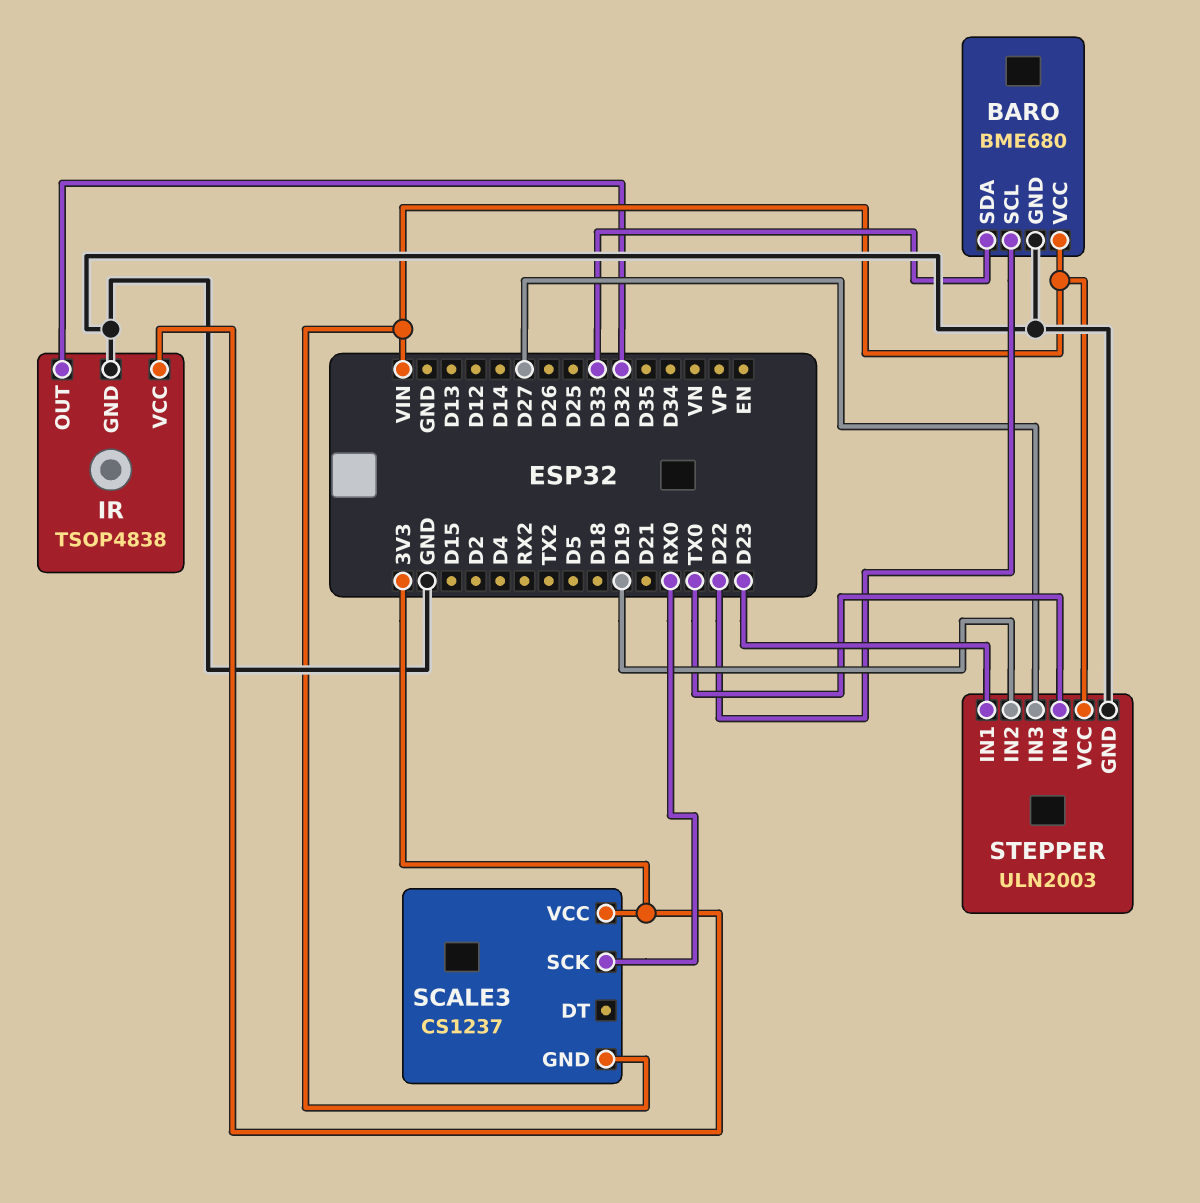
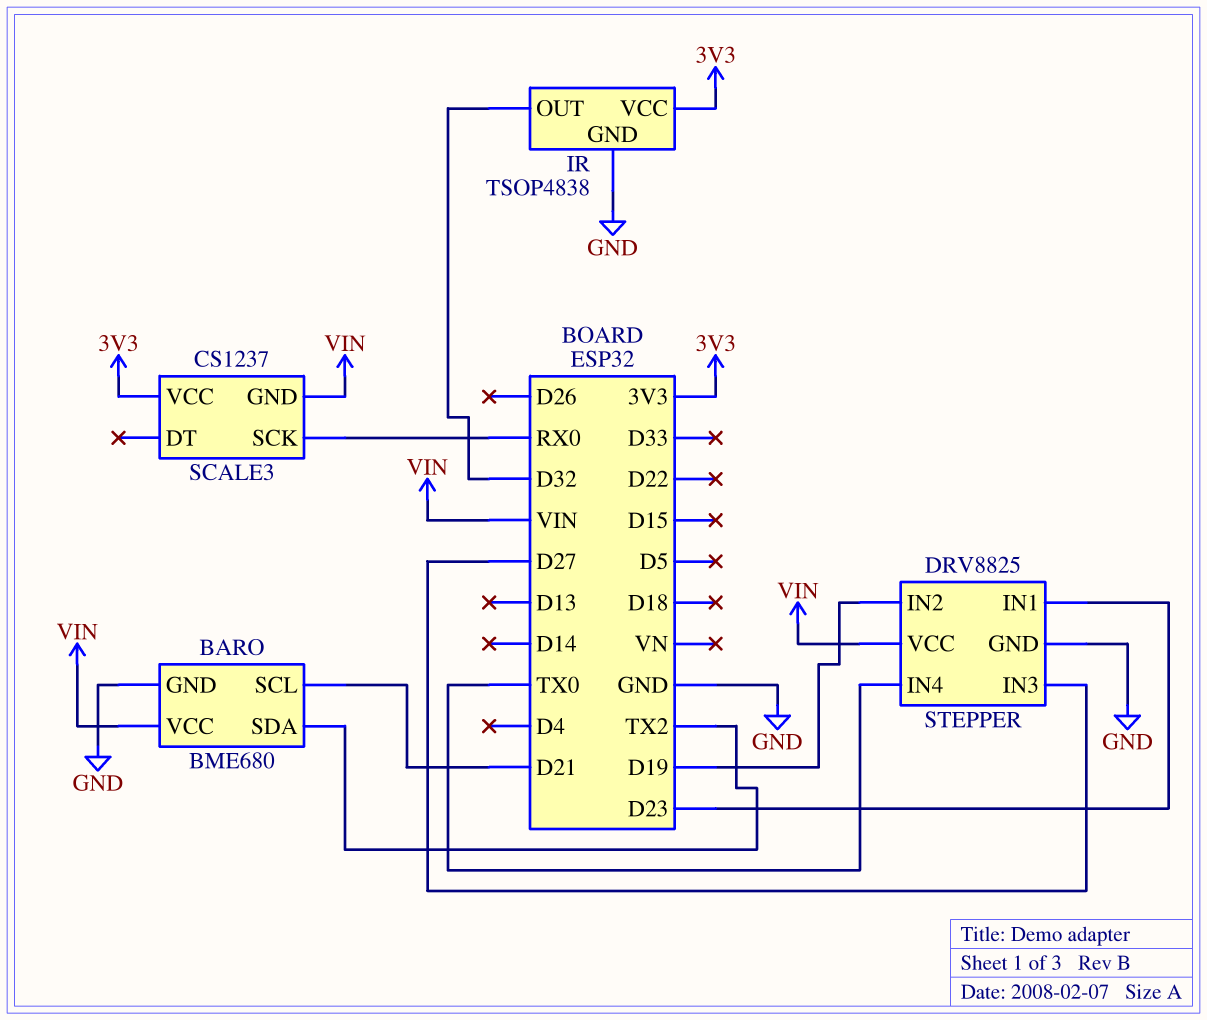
BARO pin SCL: D22 -> D21
BARO pin SDA: D33 -> TX2
STEPPER: ULN2003 -> DRV8825

